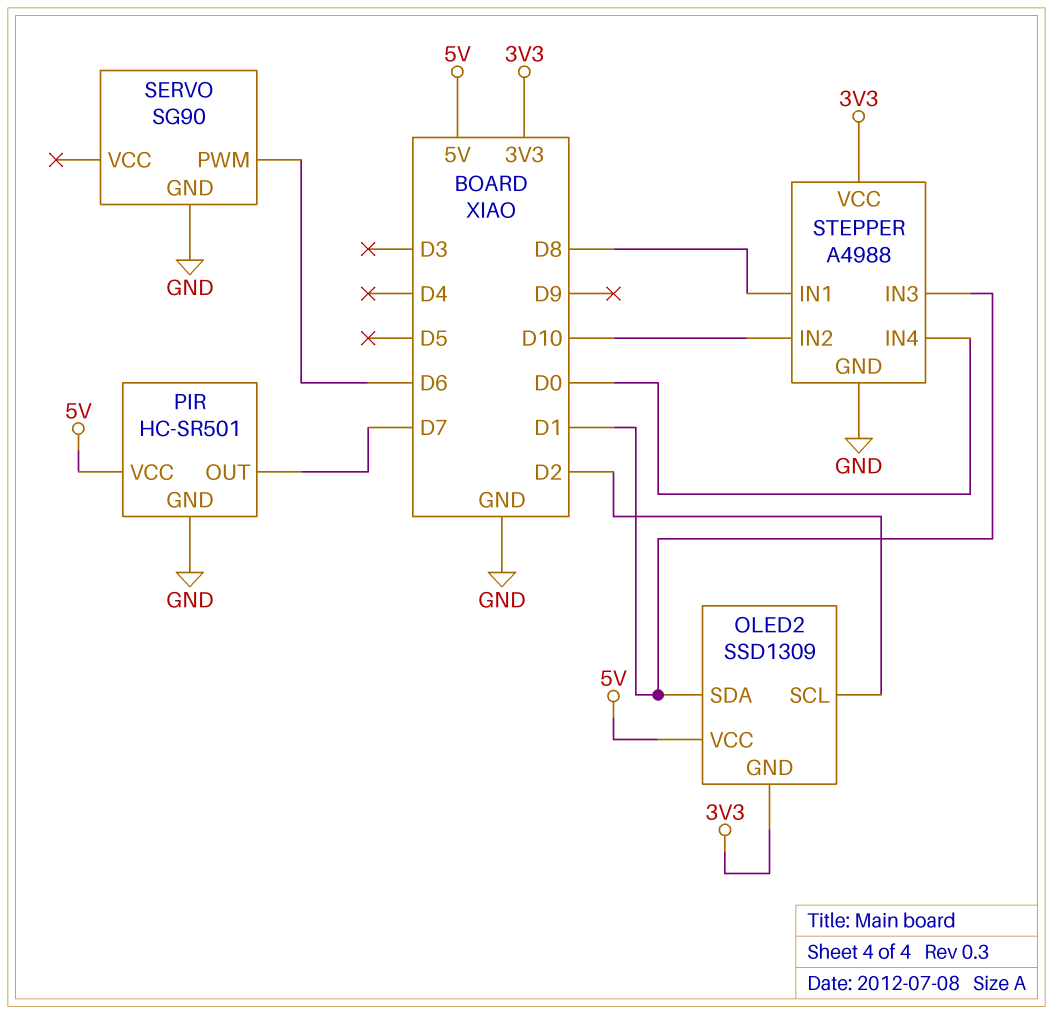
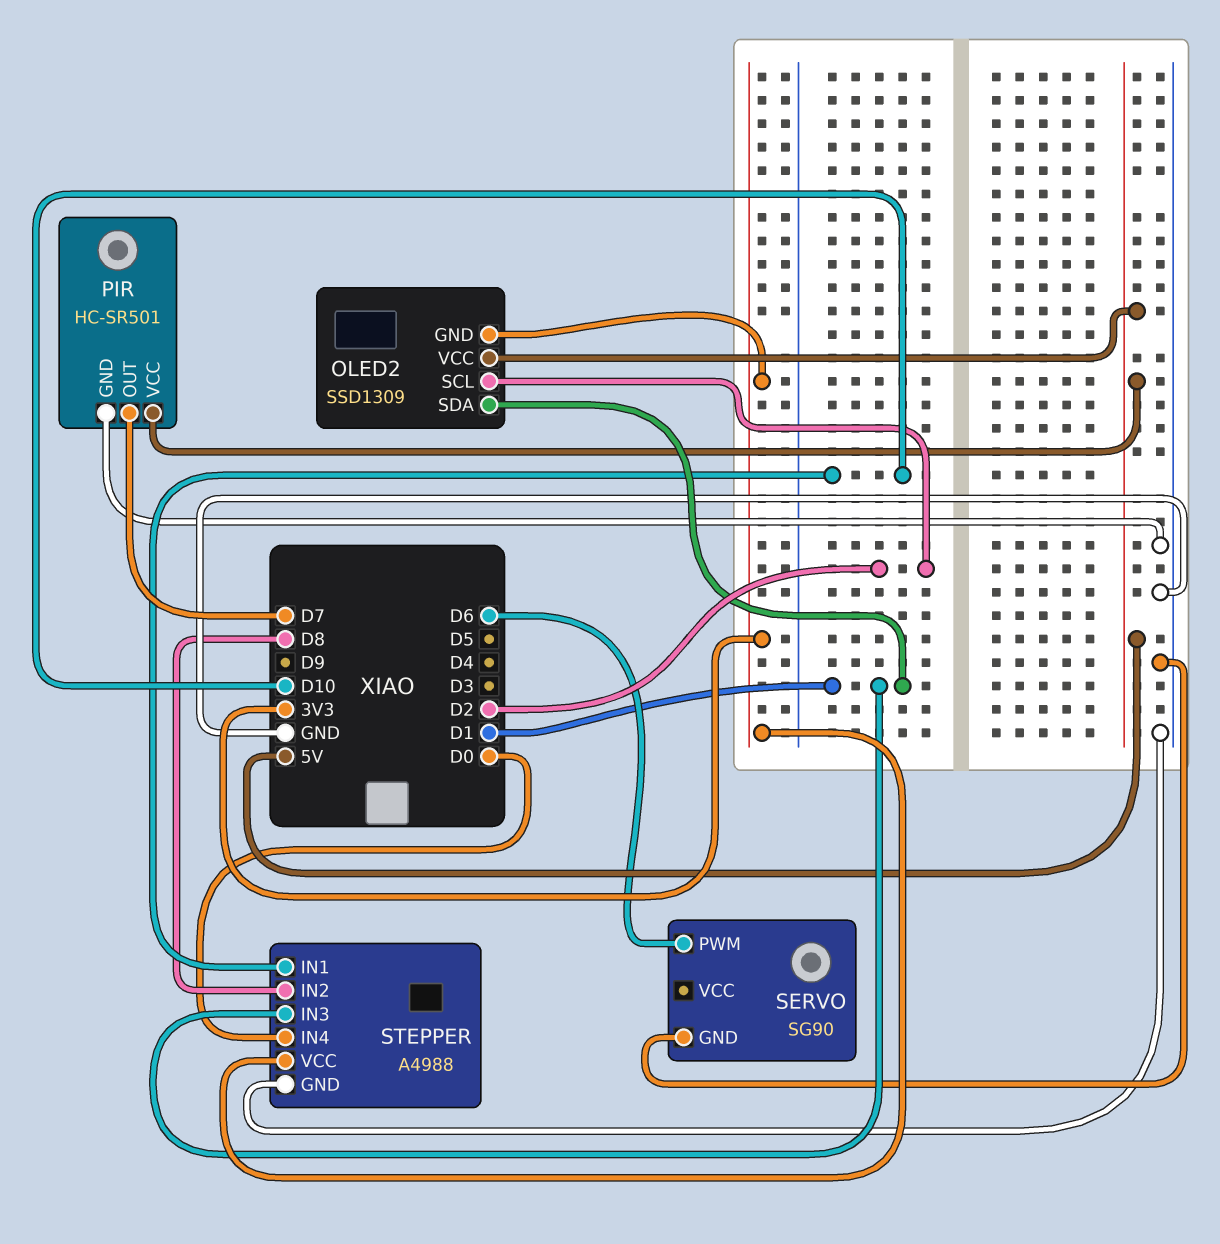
STEPPER pin IN1: D8 -> D10
STEPPER pin IN2: D10 -> D8

